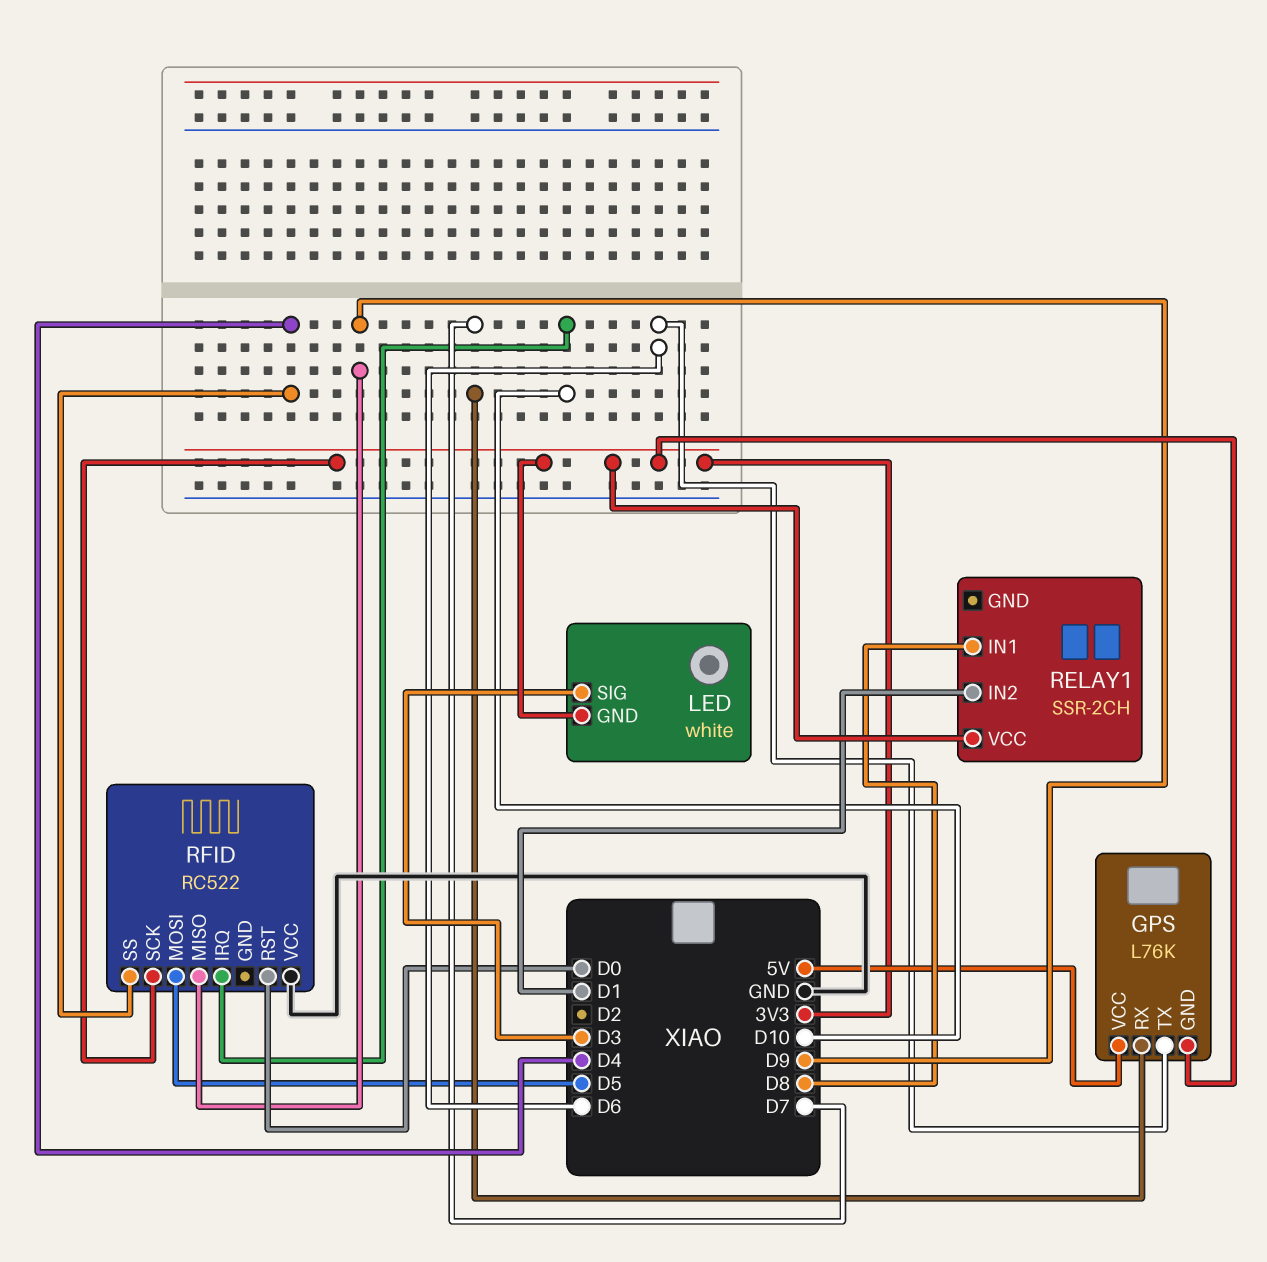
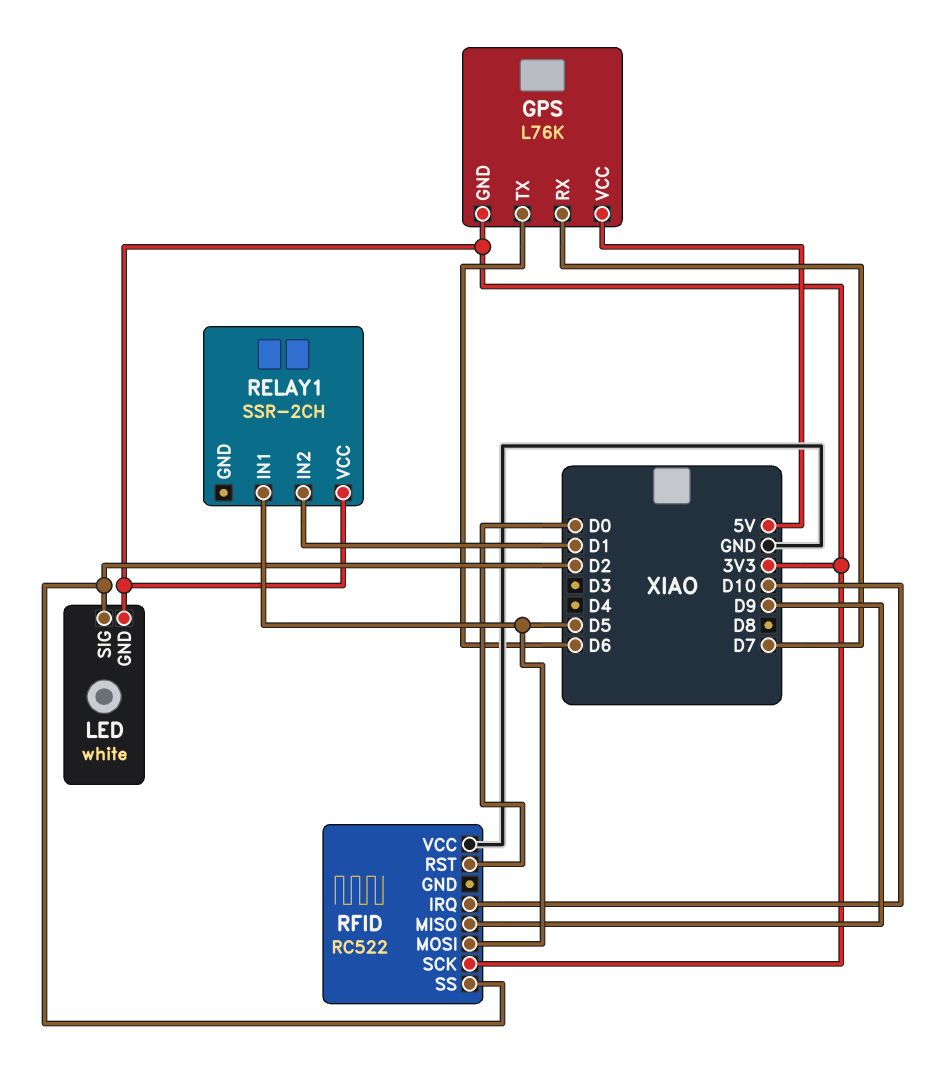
LED pin SIG: D3 -> D2
RELAY1 pin IN1: D8 -> D5
RFID pin SS: D4 -> D2

